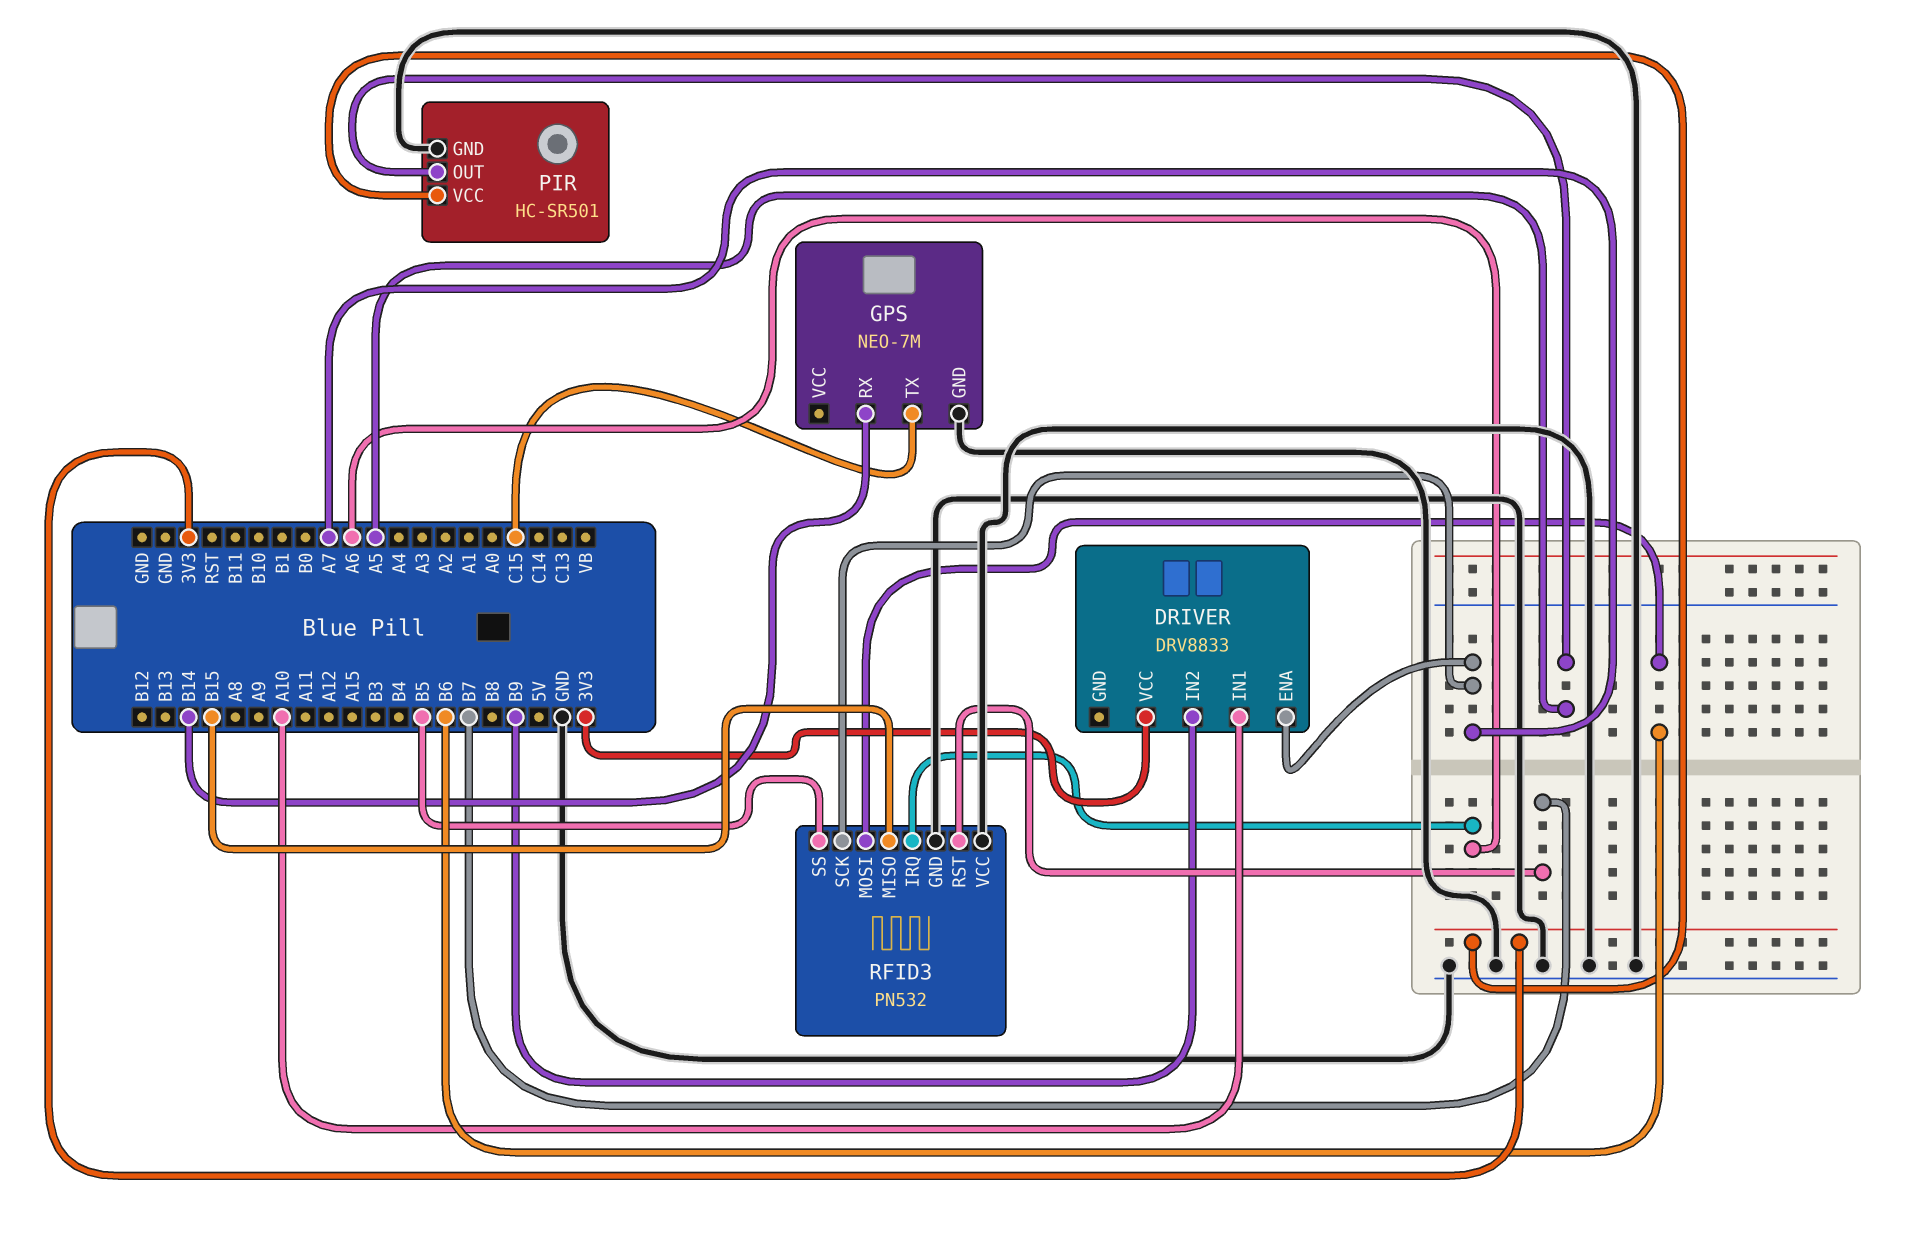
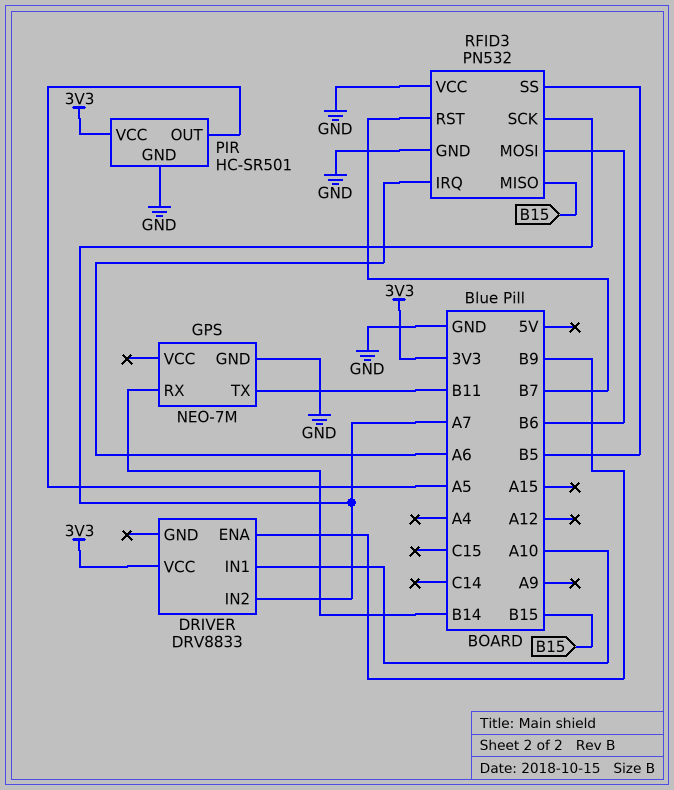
DRIVER pin ENA: A7 -> B9
DRIVER pin IN2: B9 -> A7
GPS pin TX: C15 -> B11

